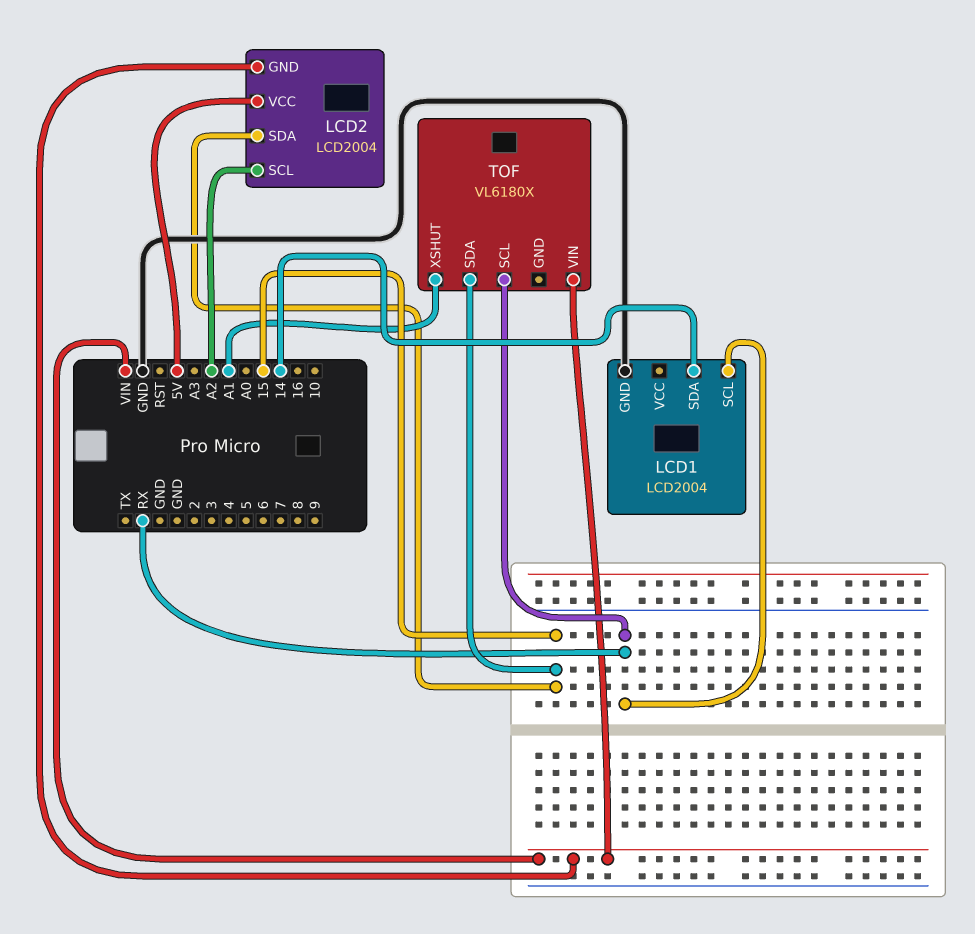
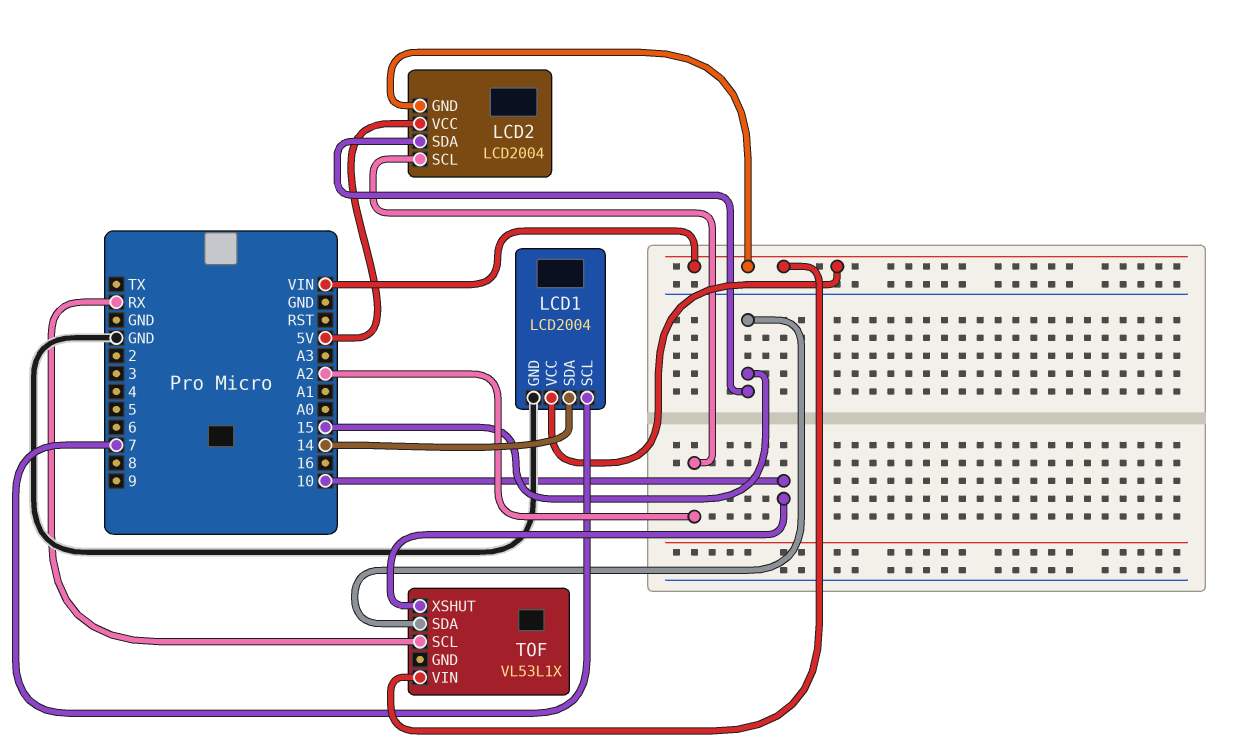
LCD1 pin SCL: RX -> 7
LCD1 pin VCC: none -> VIN
TOF: VL6180X -> VL53L1X
TOF pin XSHUT: A1 -> 10

